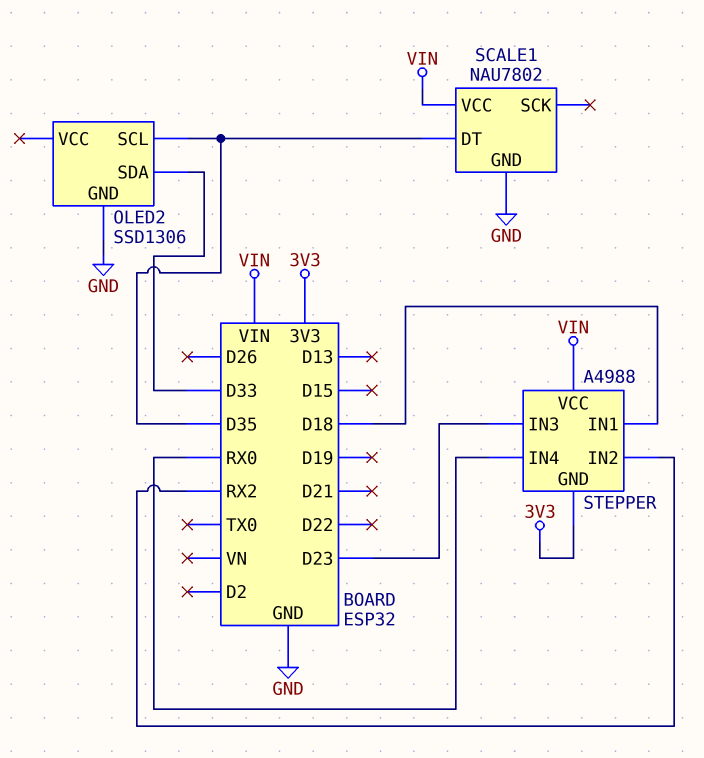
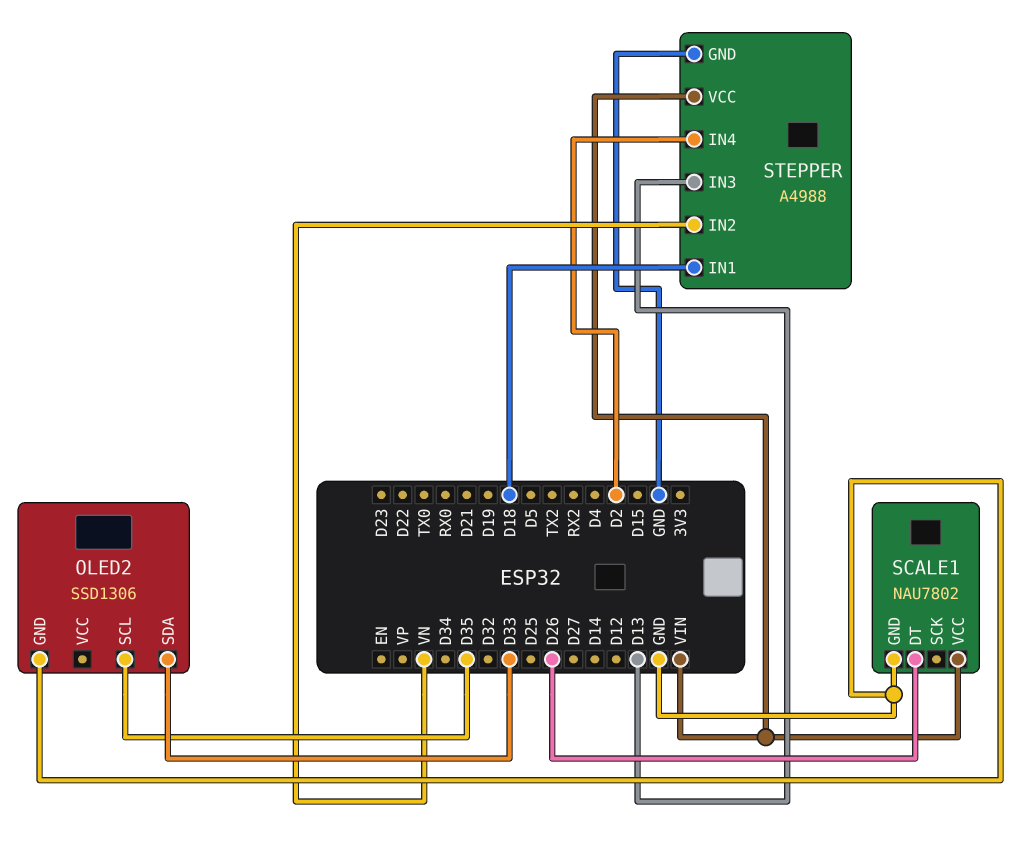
SCALE1 pin DT: D35 -> D26
STEPPER pin GND: 3V3 -> GND
STEPPER pin IN2: RX2 -> VN
STEPPER pin IN3: D23 -> D13
STEPPER pin IN4: RX0 -> D2

